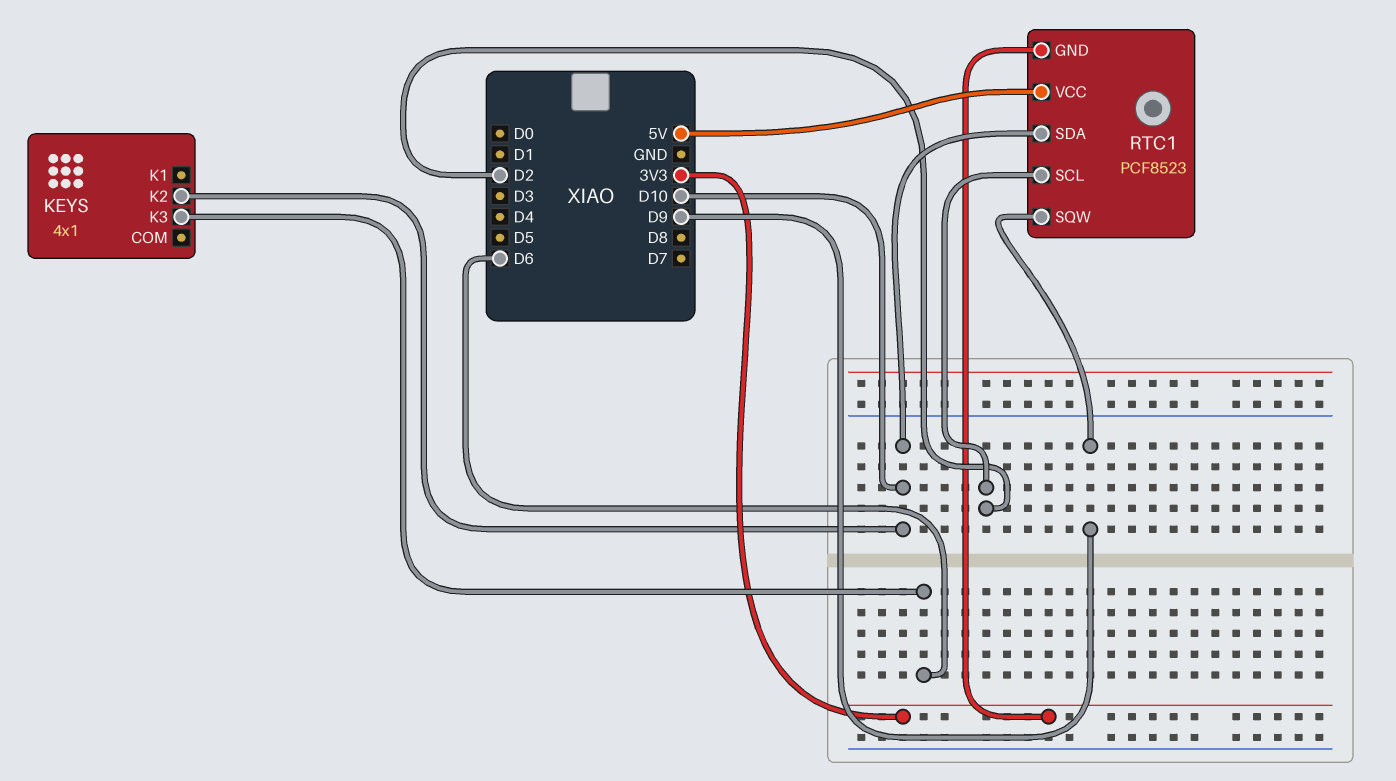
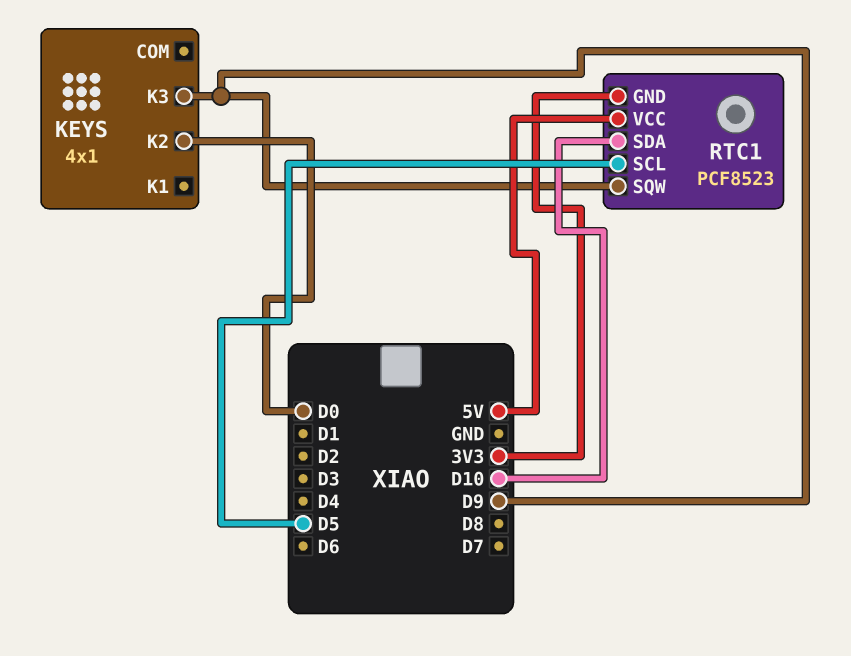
KEYS pin K2: D10 -> D0
KEYS pin K3: D6 -> D9
RTC1 pin SCL: D2 -> D5

